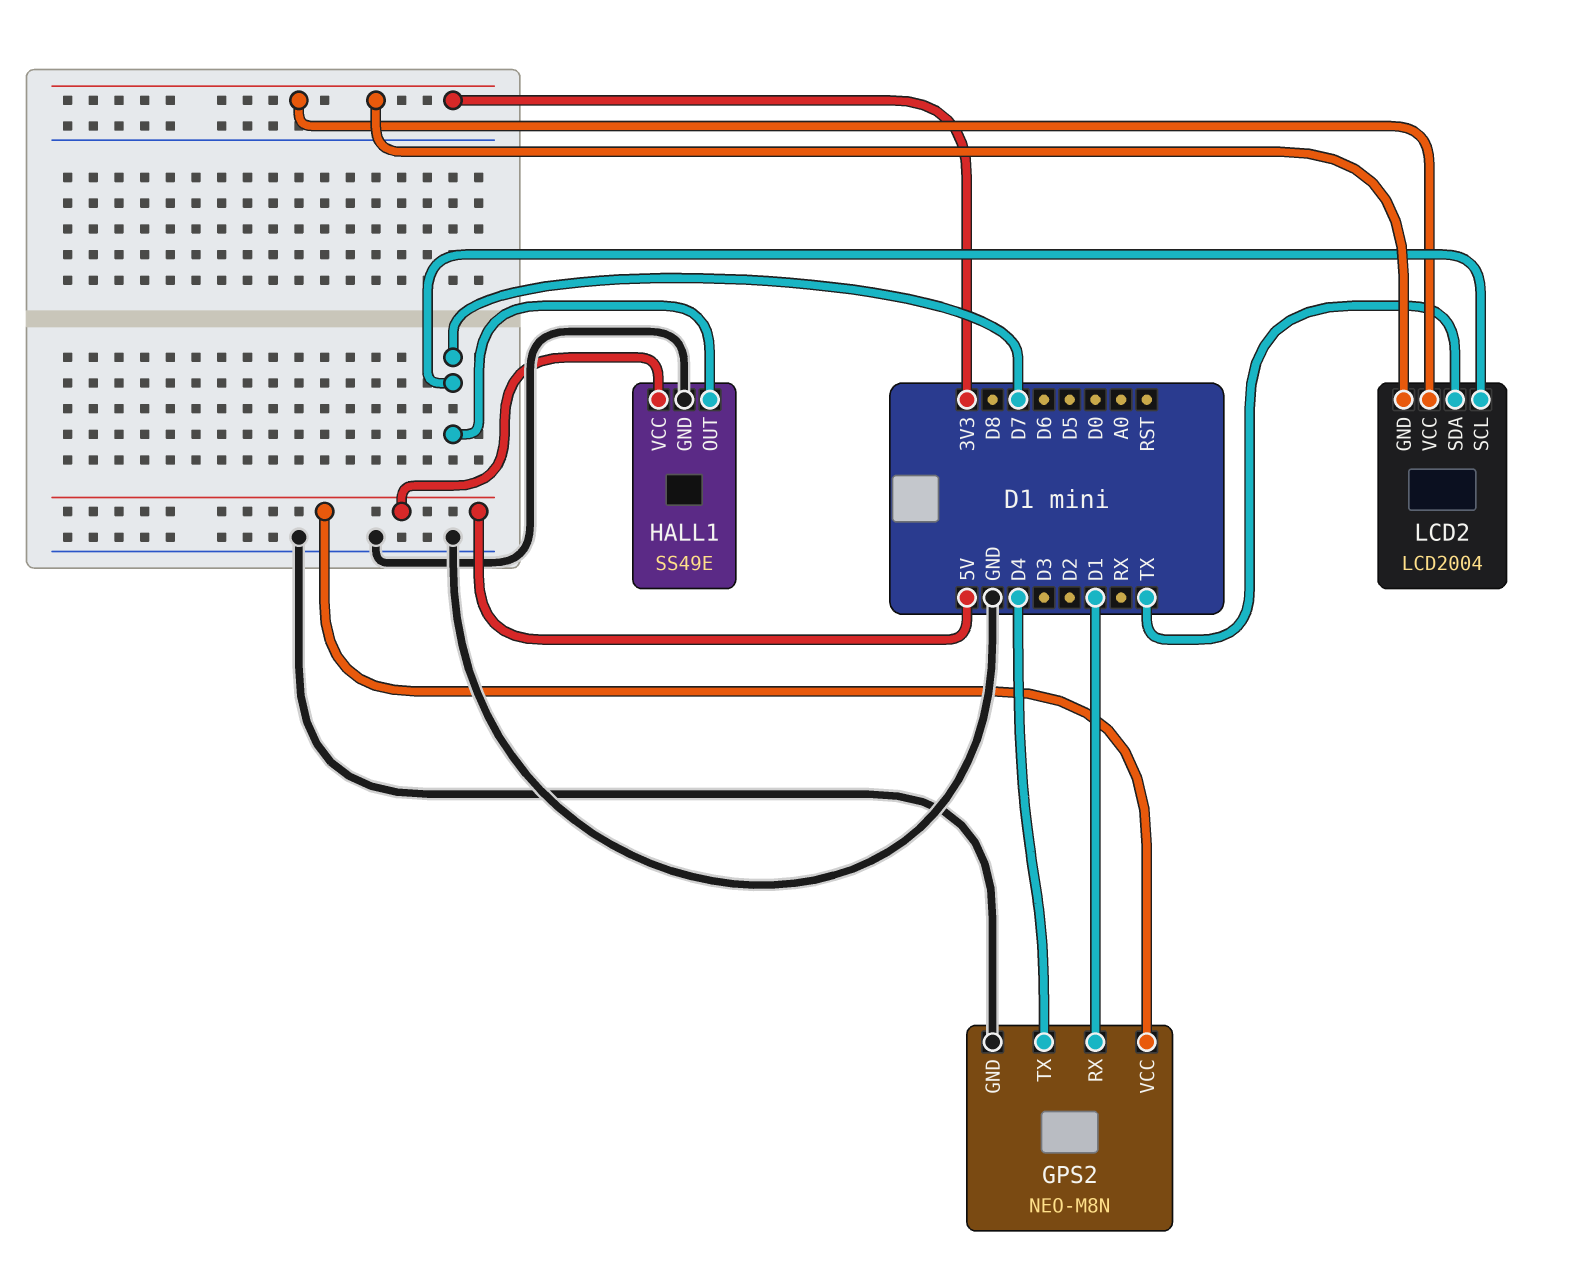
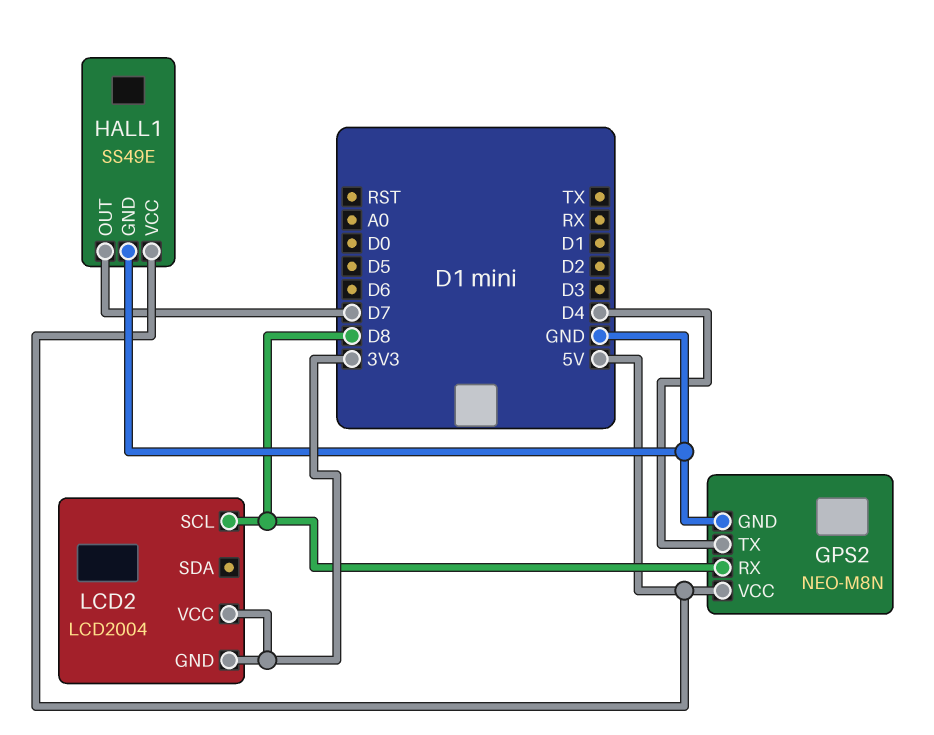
GPS2 pin RX: D1 -> D8
LCD2 pin SCL: D7 -> D8
LCD2 pin SDA: TX -> none

